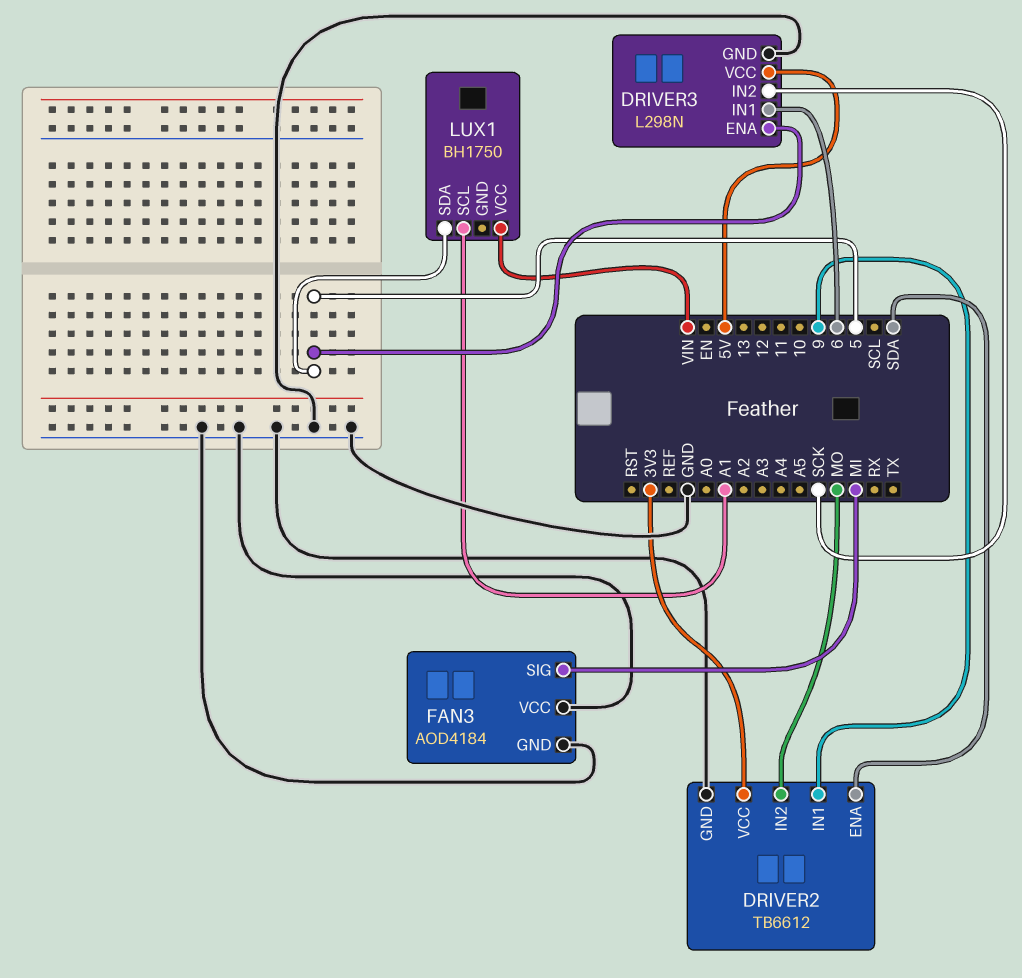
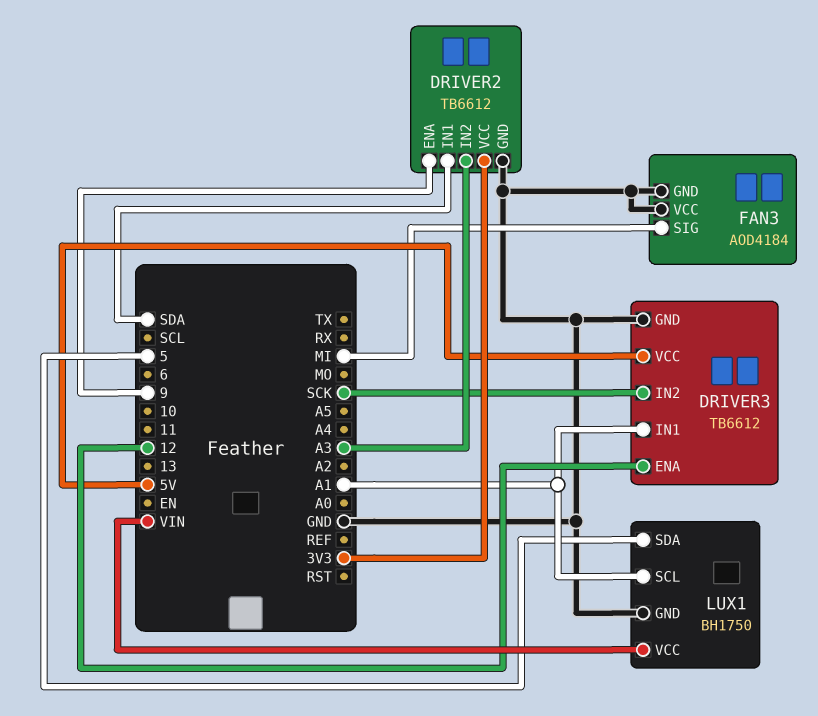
DRIVER2 pin ENA: SDA -> 9
DRIVER2 pin IN1: 9 -> SDA
DRIVER2 pin IN2: MO -> A3
DRIVER3: L298N -> TB6612
DRIVER3 pin ENA: 5 -> 12
DRIVER3 pin IN1: 6 -> A1
LUX1 pin GND: none -> GND

